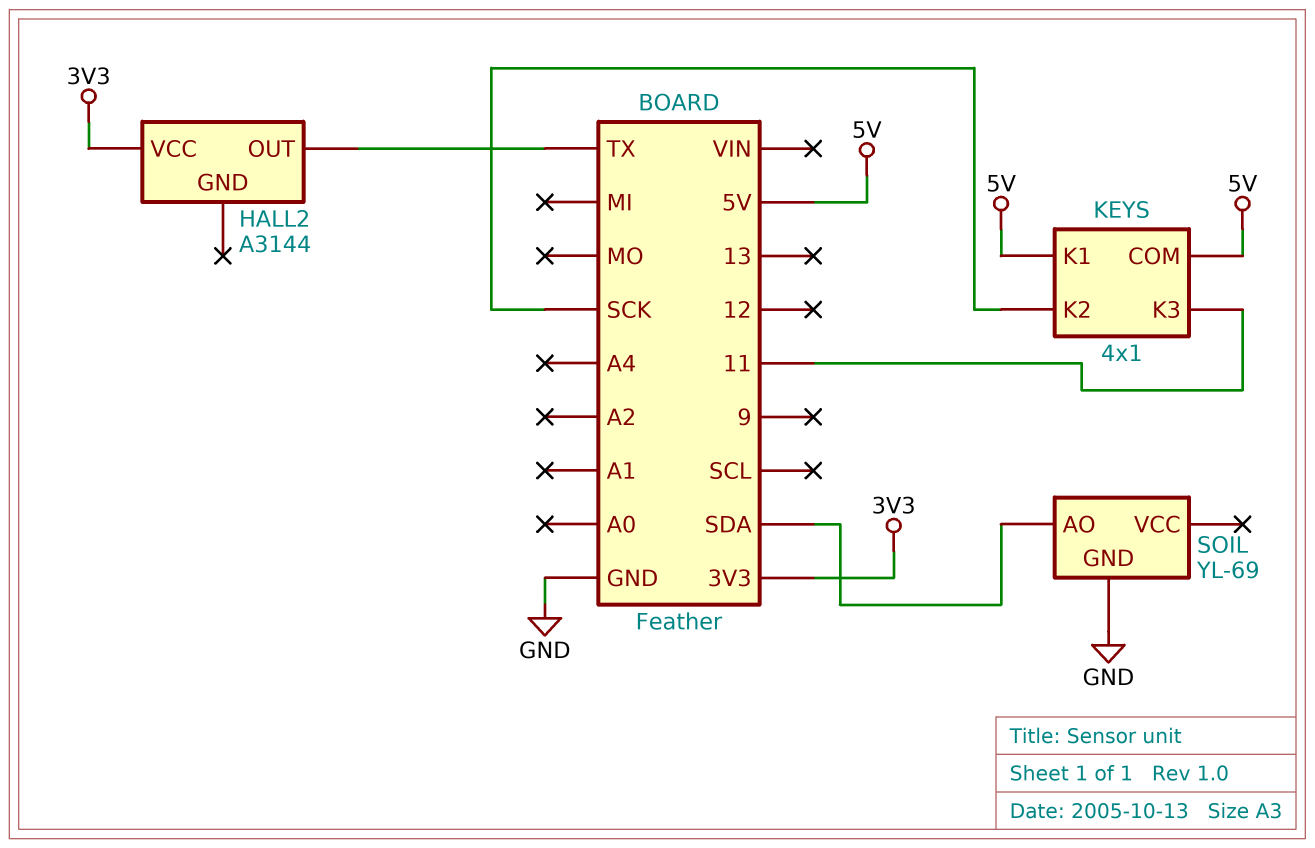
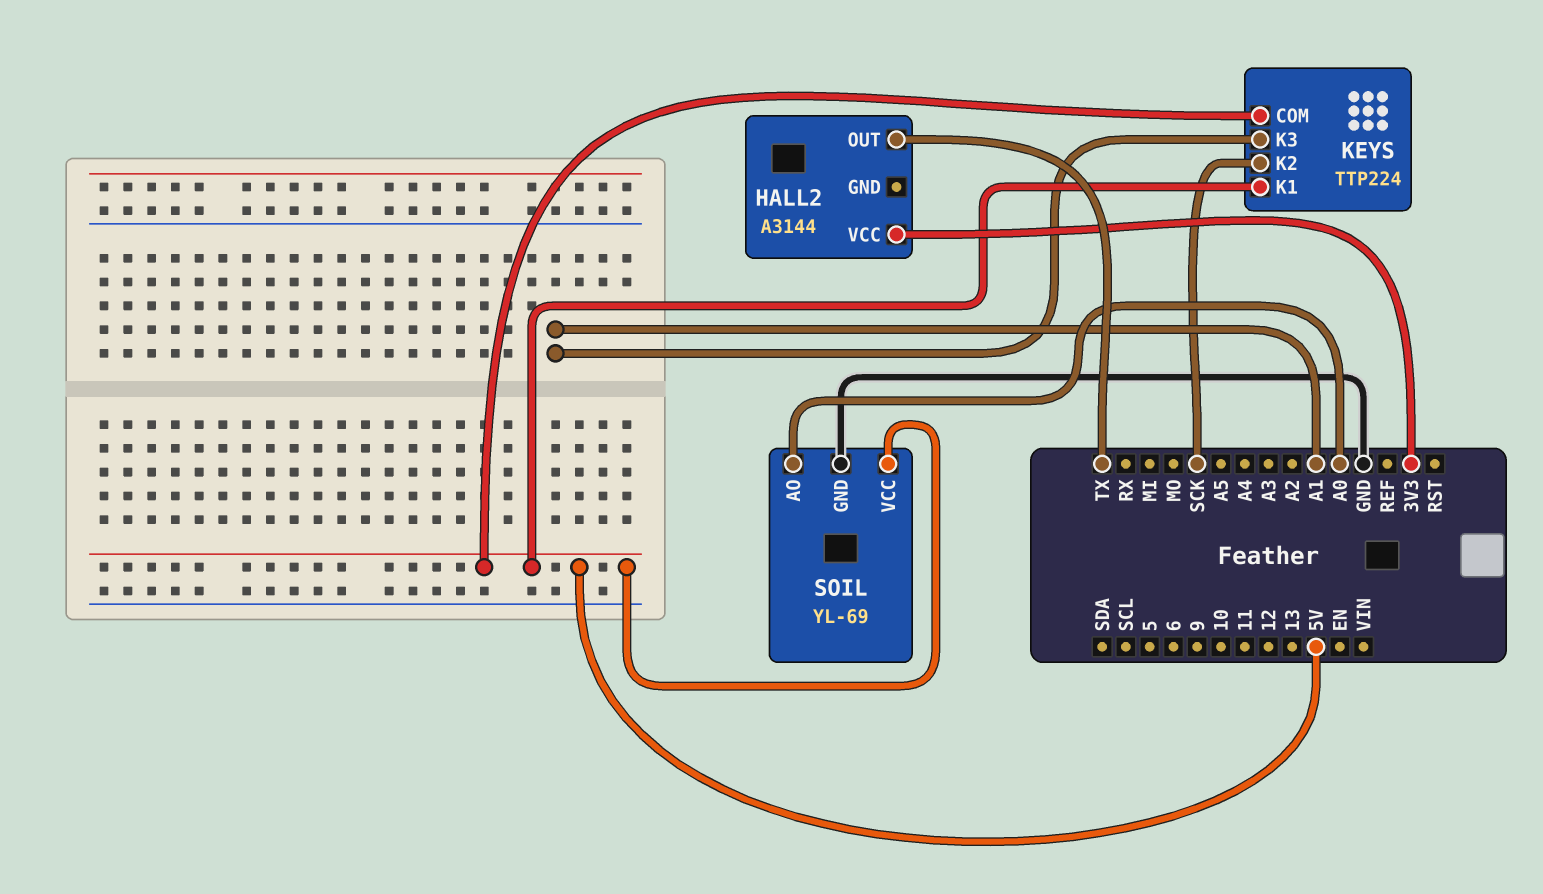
KEYS: 4x1 -> TTP224
KEYS pin K3: 11 -> A1
SOIL pin AO: SDA -> A0
SOIL pin VCC: none -> 5V

